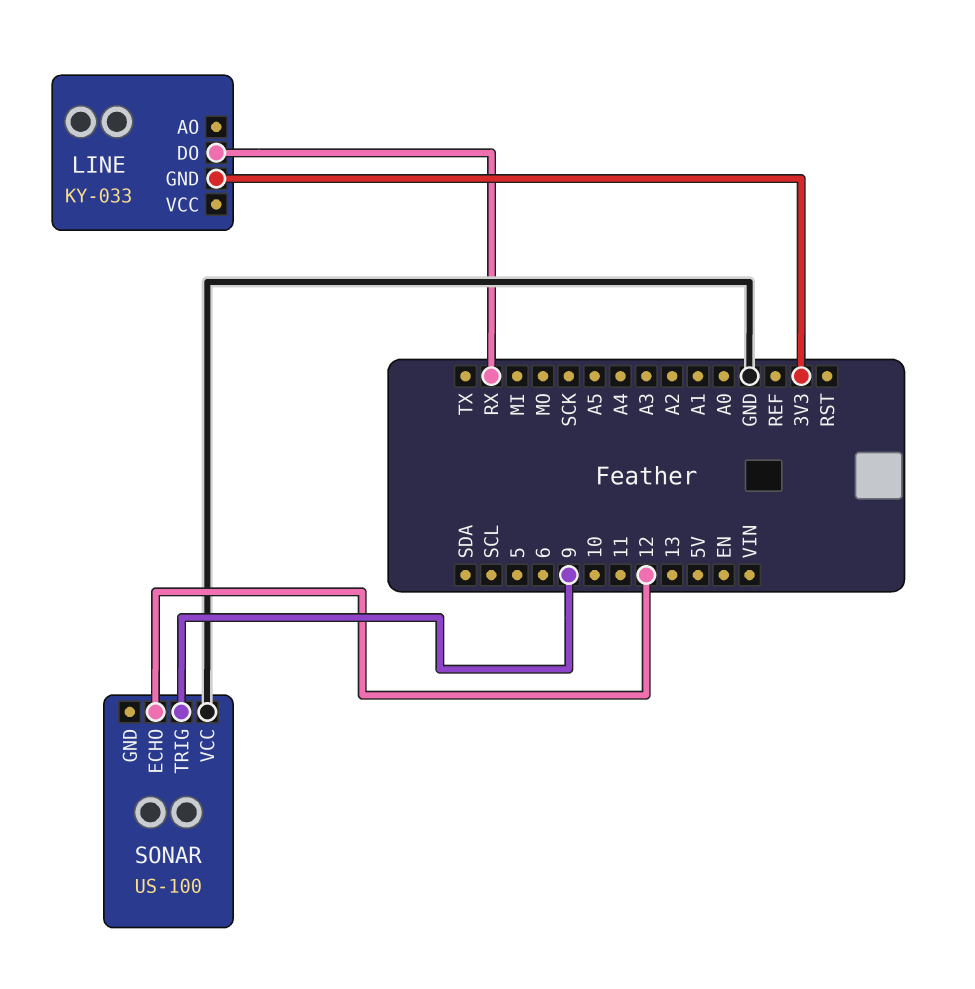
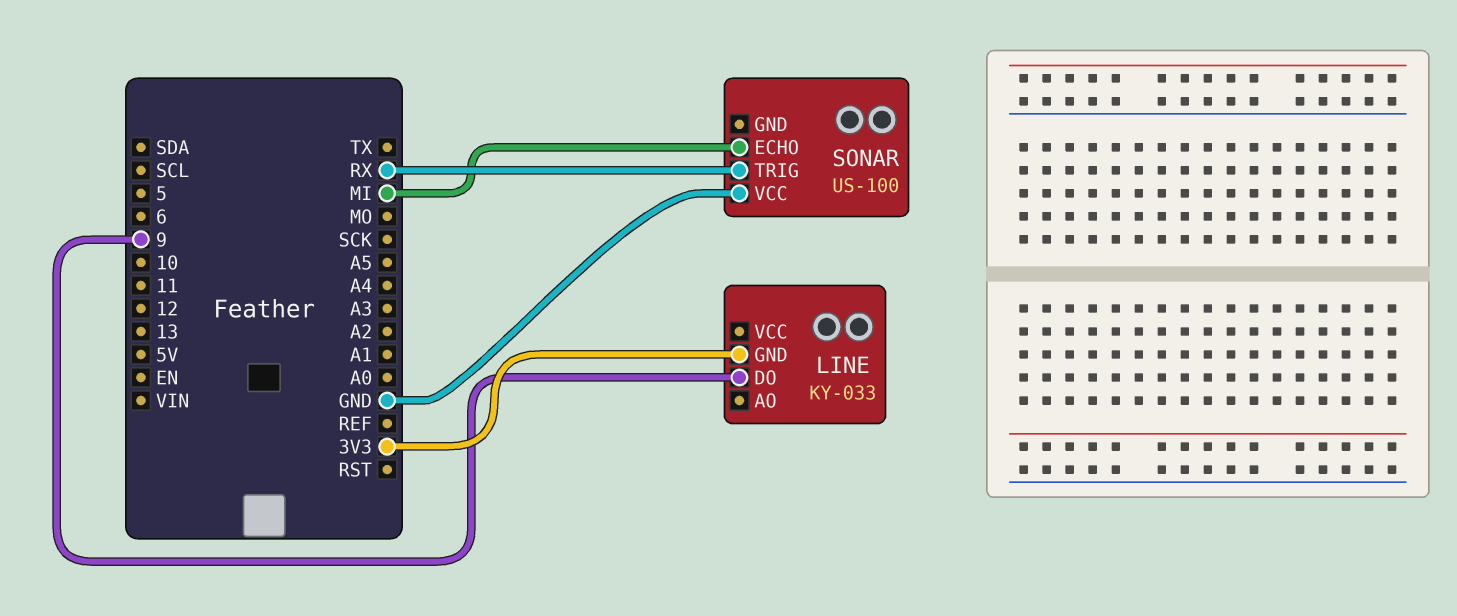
LINE pin DO: RX -> 9
SONAR pin ECHO: 12 -> MI
SONAR pin TRIG: 9 -> RX

